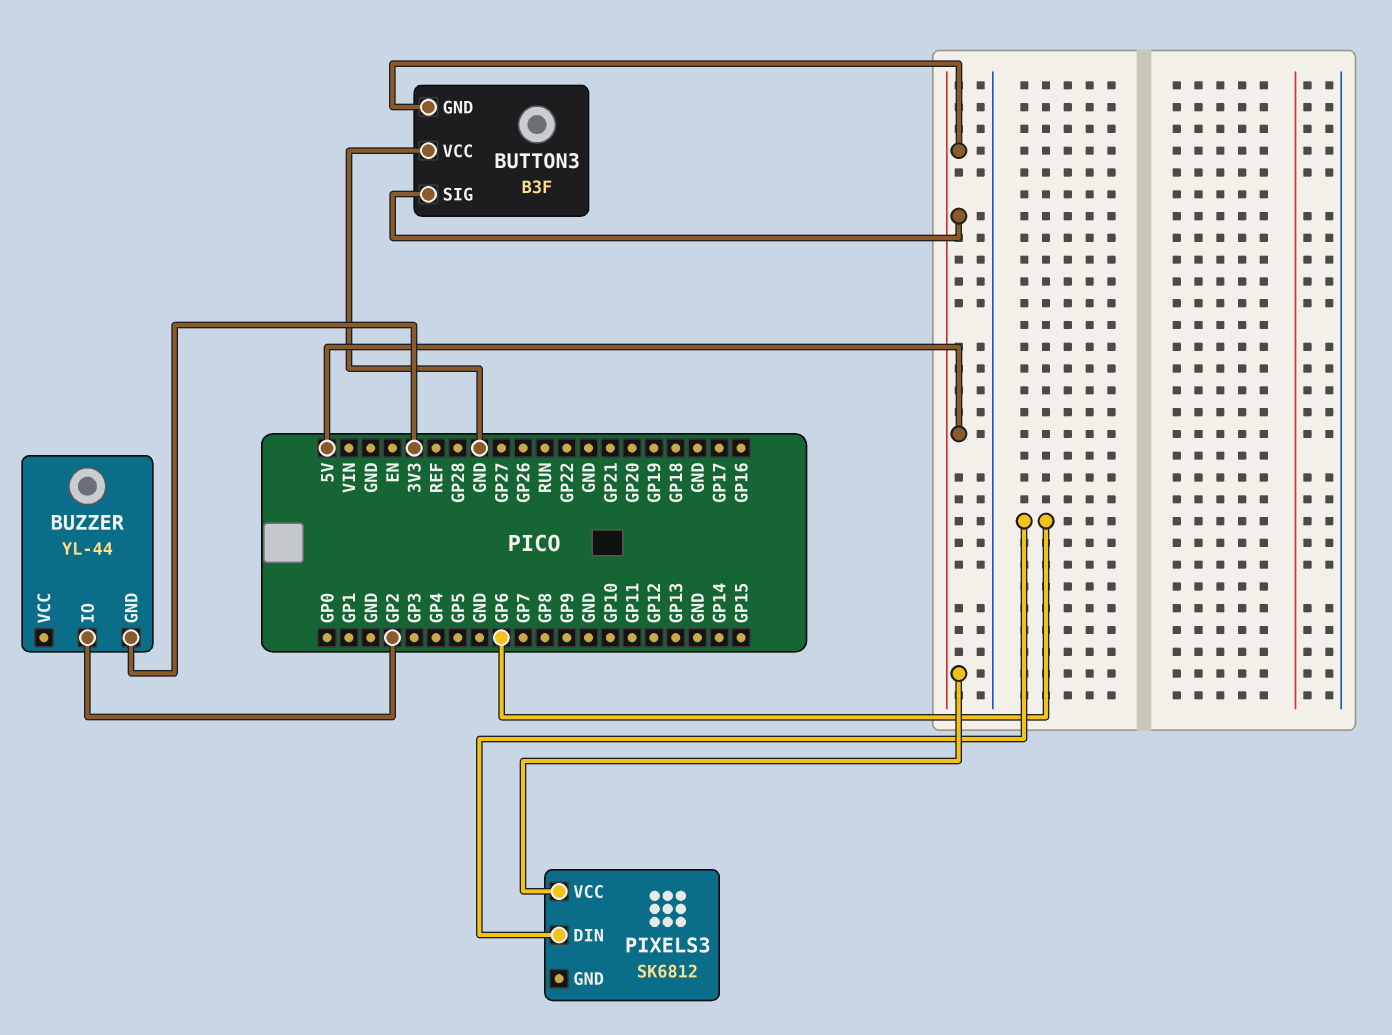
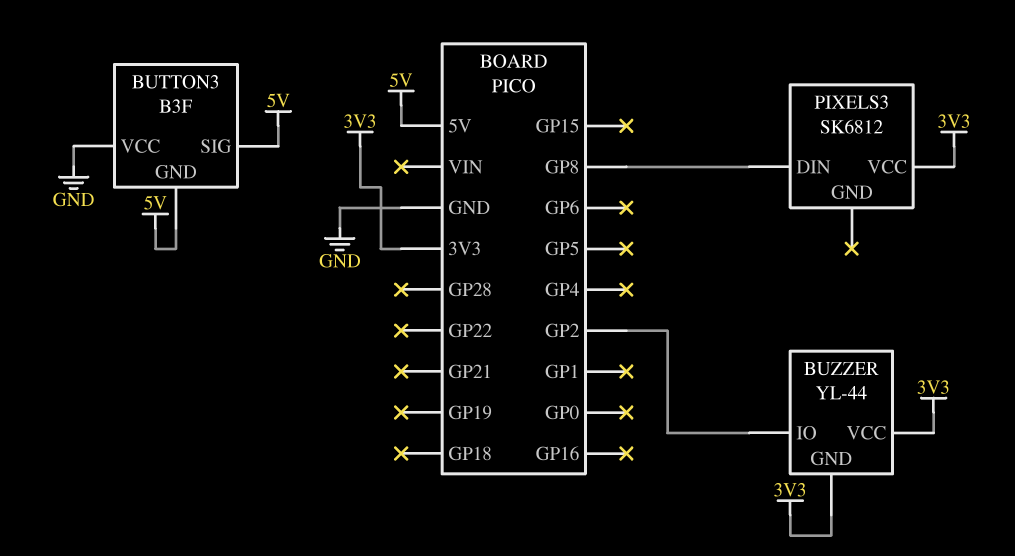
BUZZER pin VCC: none -> 3V3
PIXELS3 pin DIN: GP6 -> GP8
PIXELS3 pin VCC: 5V -> 3V3

